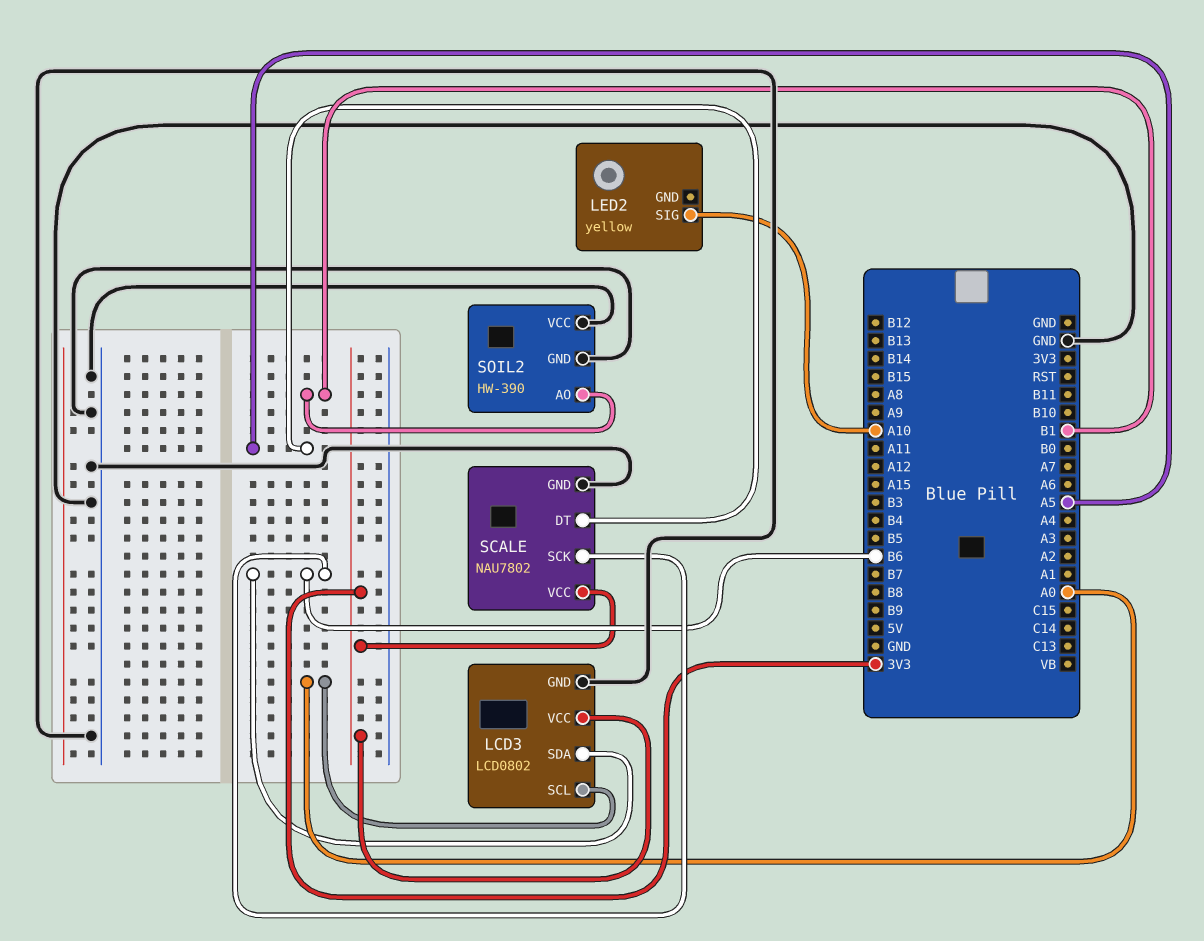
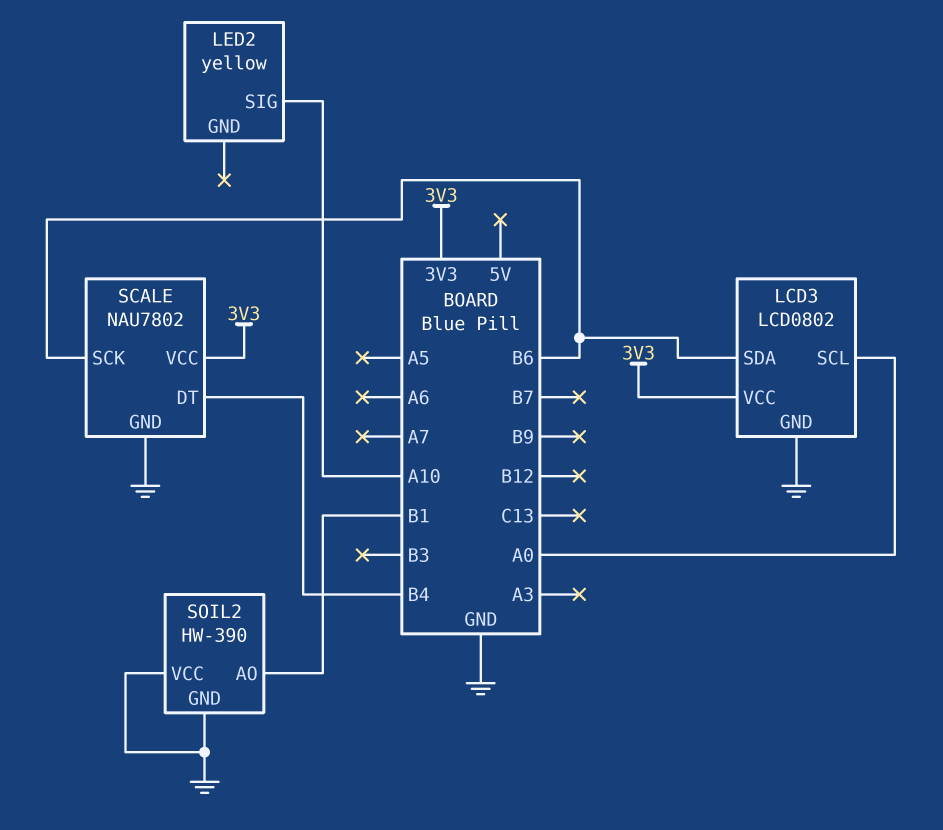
SCALE pin DT: A5 -> B4

